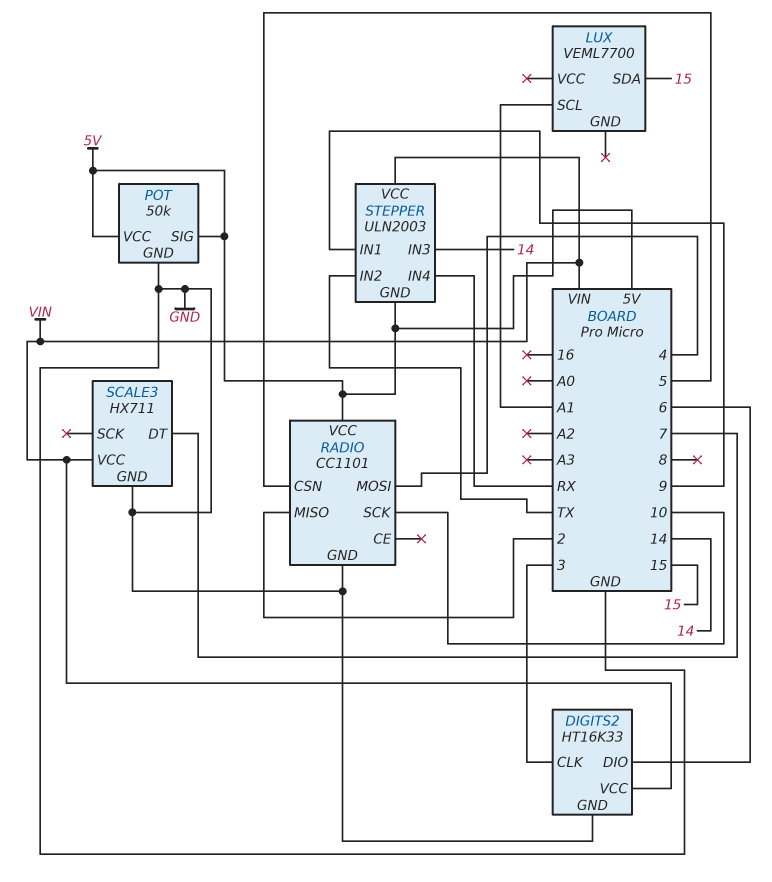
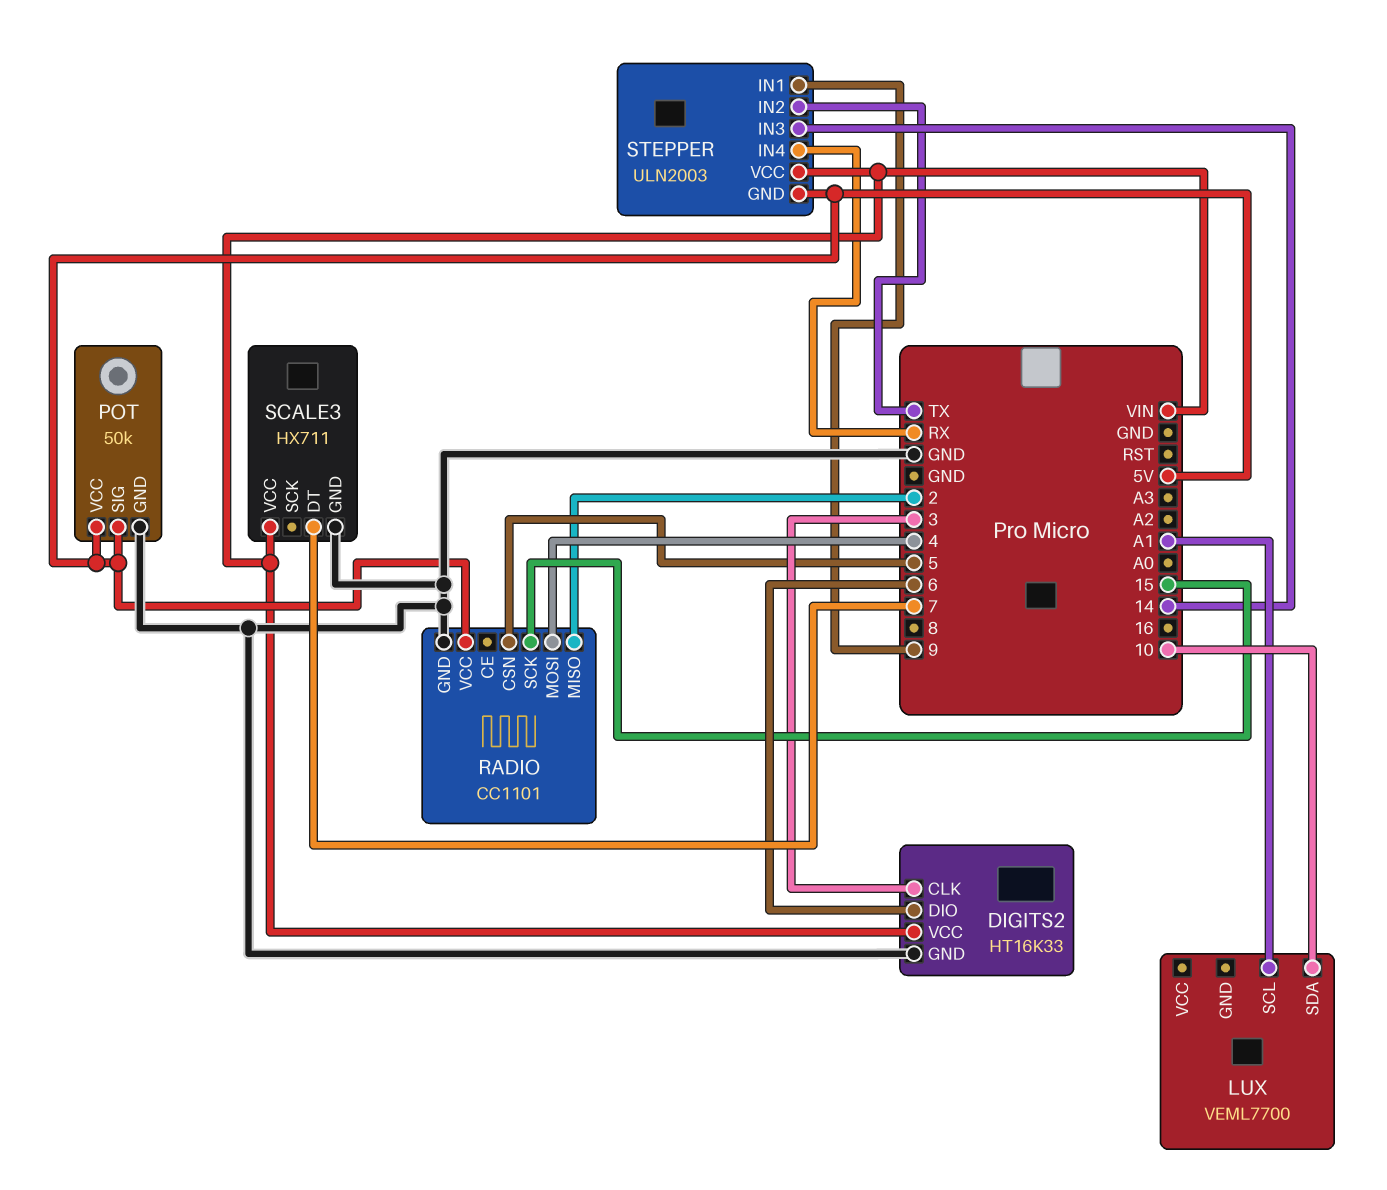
LUX pin SDA: 15 -> 10
RADIO pin SCK: 10 -> 15

